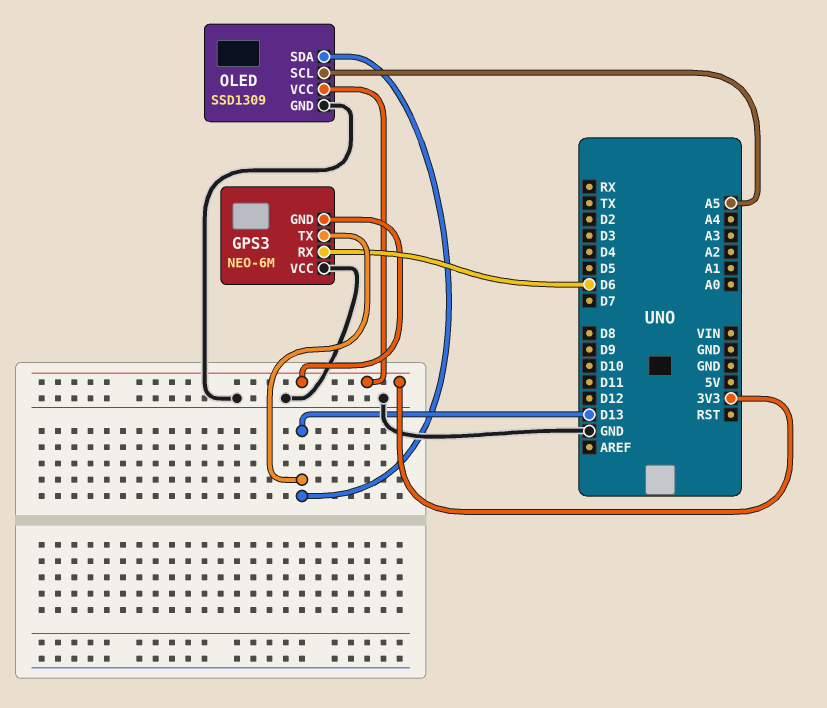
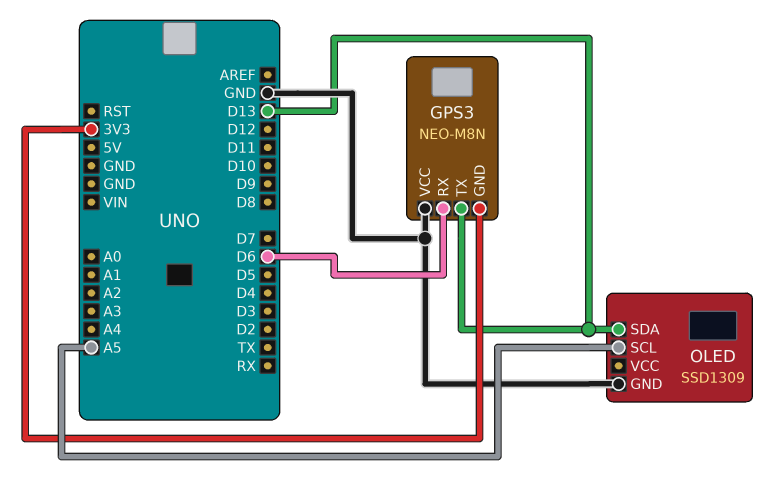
GPS3: NEO-6M -> NEO-M8N
OLED pin VCC: 3V3 -> none

